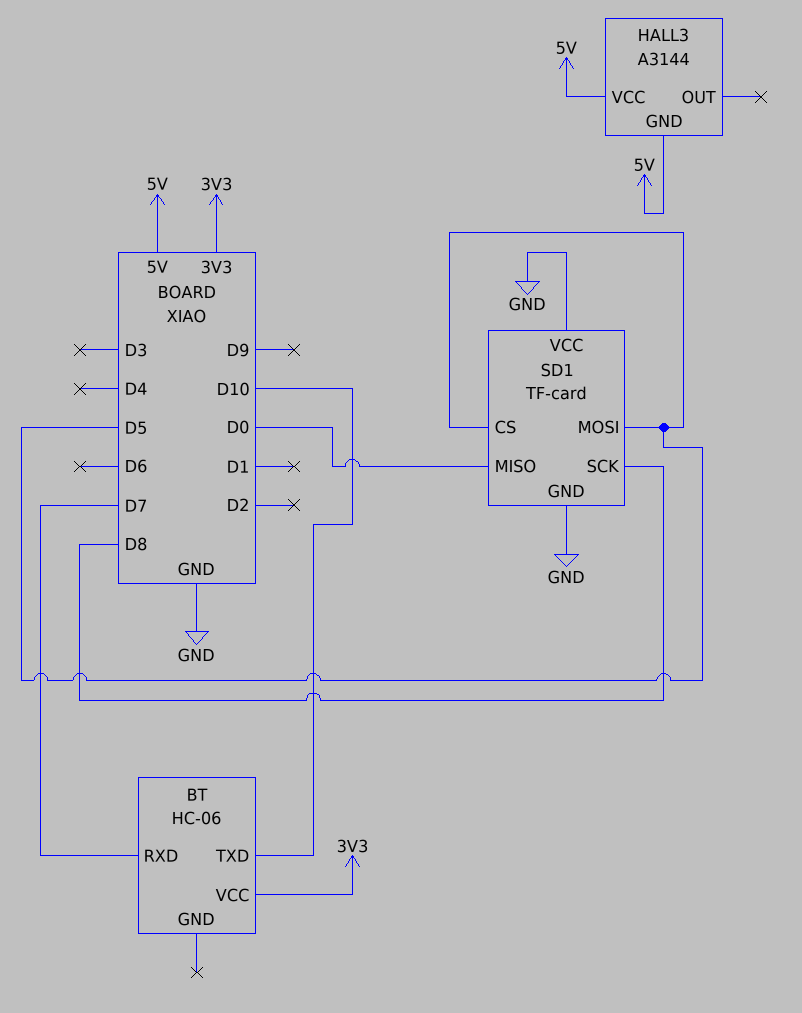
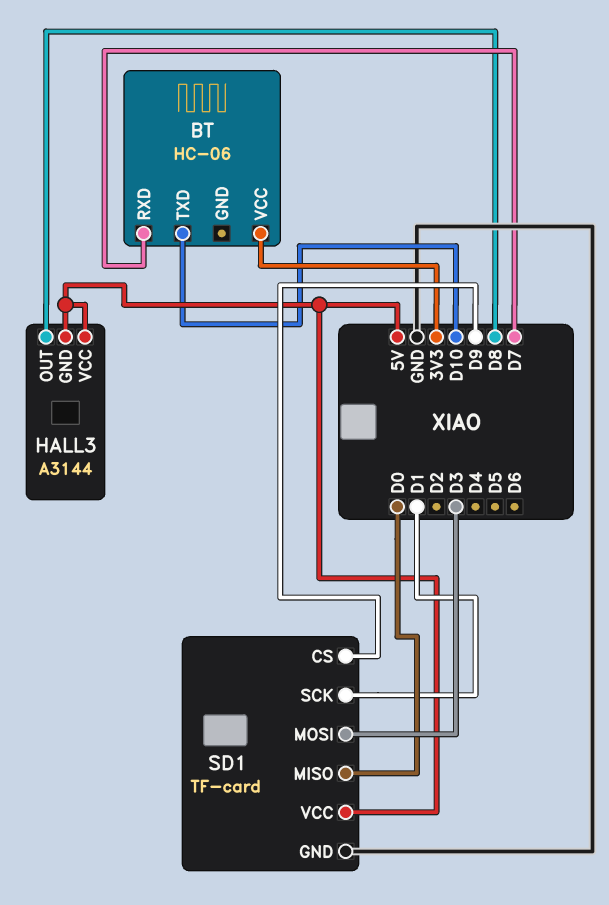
HALL3 pin OUT: none -> D8
SD1 pin CS: D5 -> D9
SD1 pin MOSI: D5 -> D3
SD1 pin SCK: D8 -> D1
SD1 pin VCC: GND -> 5V

